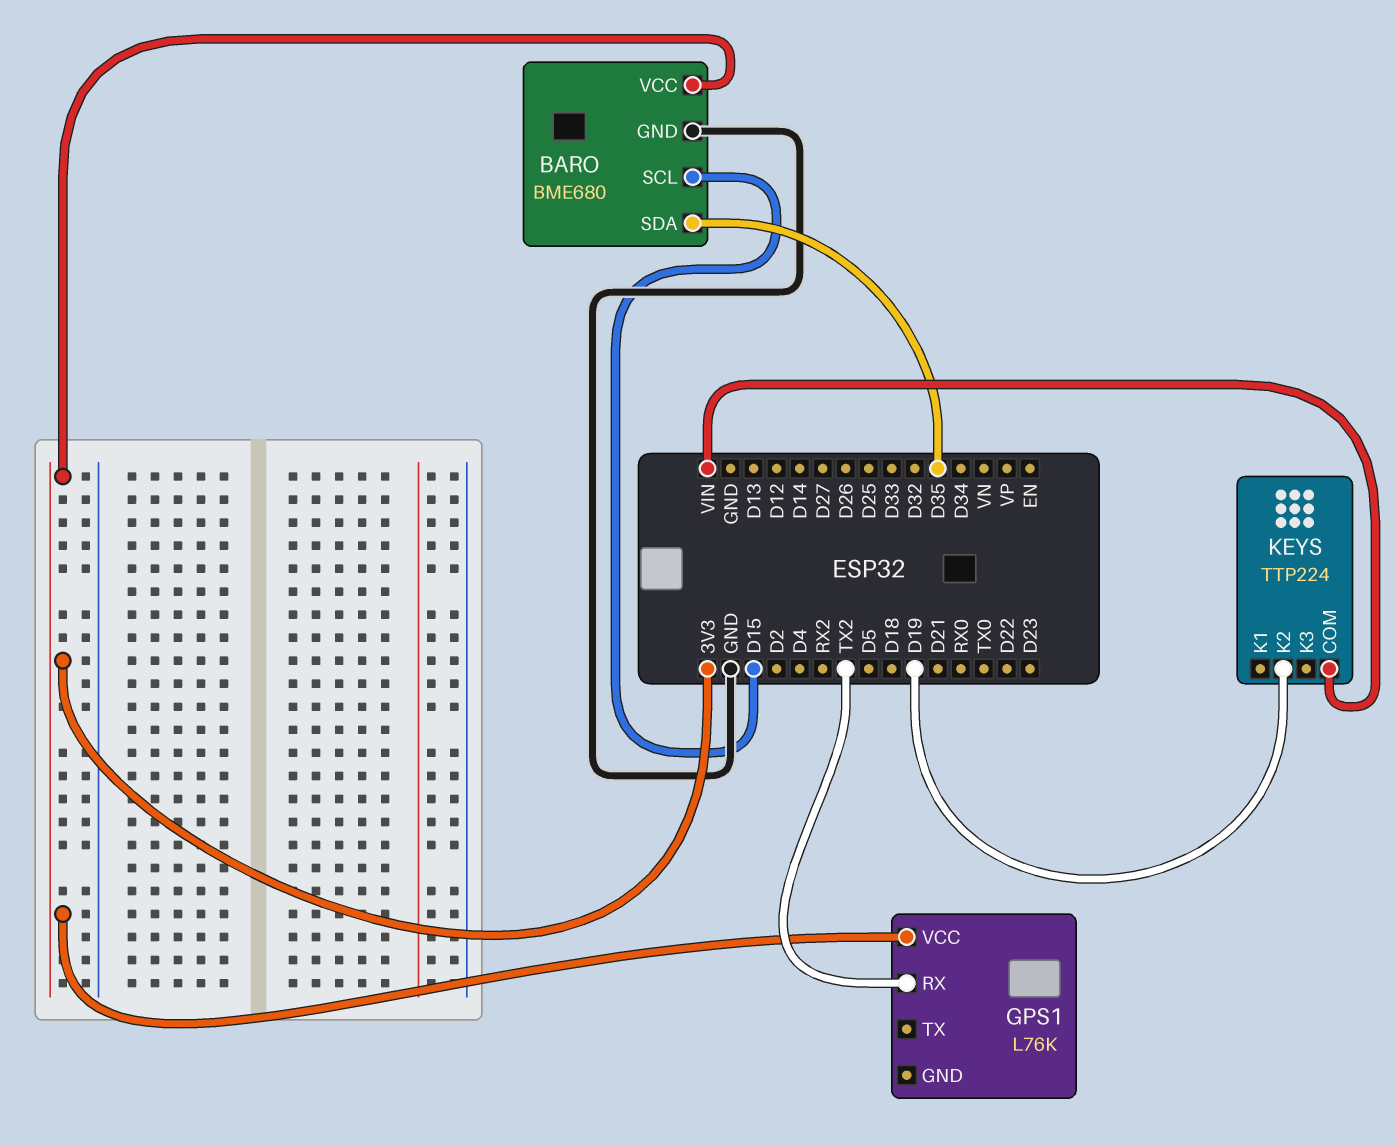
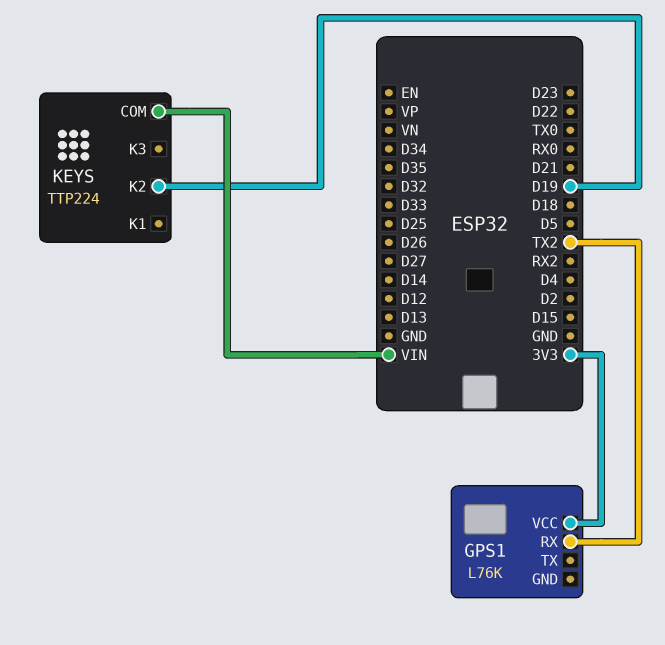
BARO: BME680 -> none
BARO pin GND: GND -> none
BARO pin SCL: D15 -> none
BARO pin SDA: D35 -> none
BARO pin VCC: 3V3 -> none

